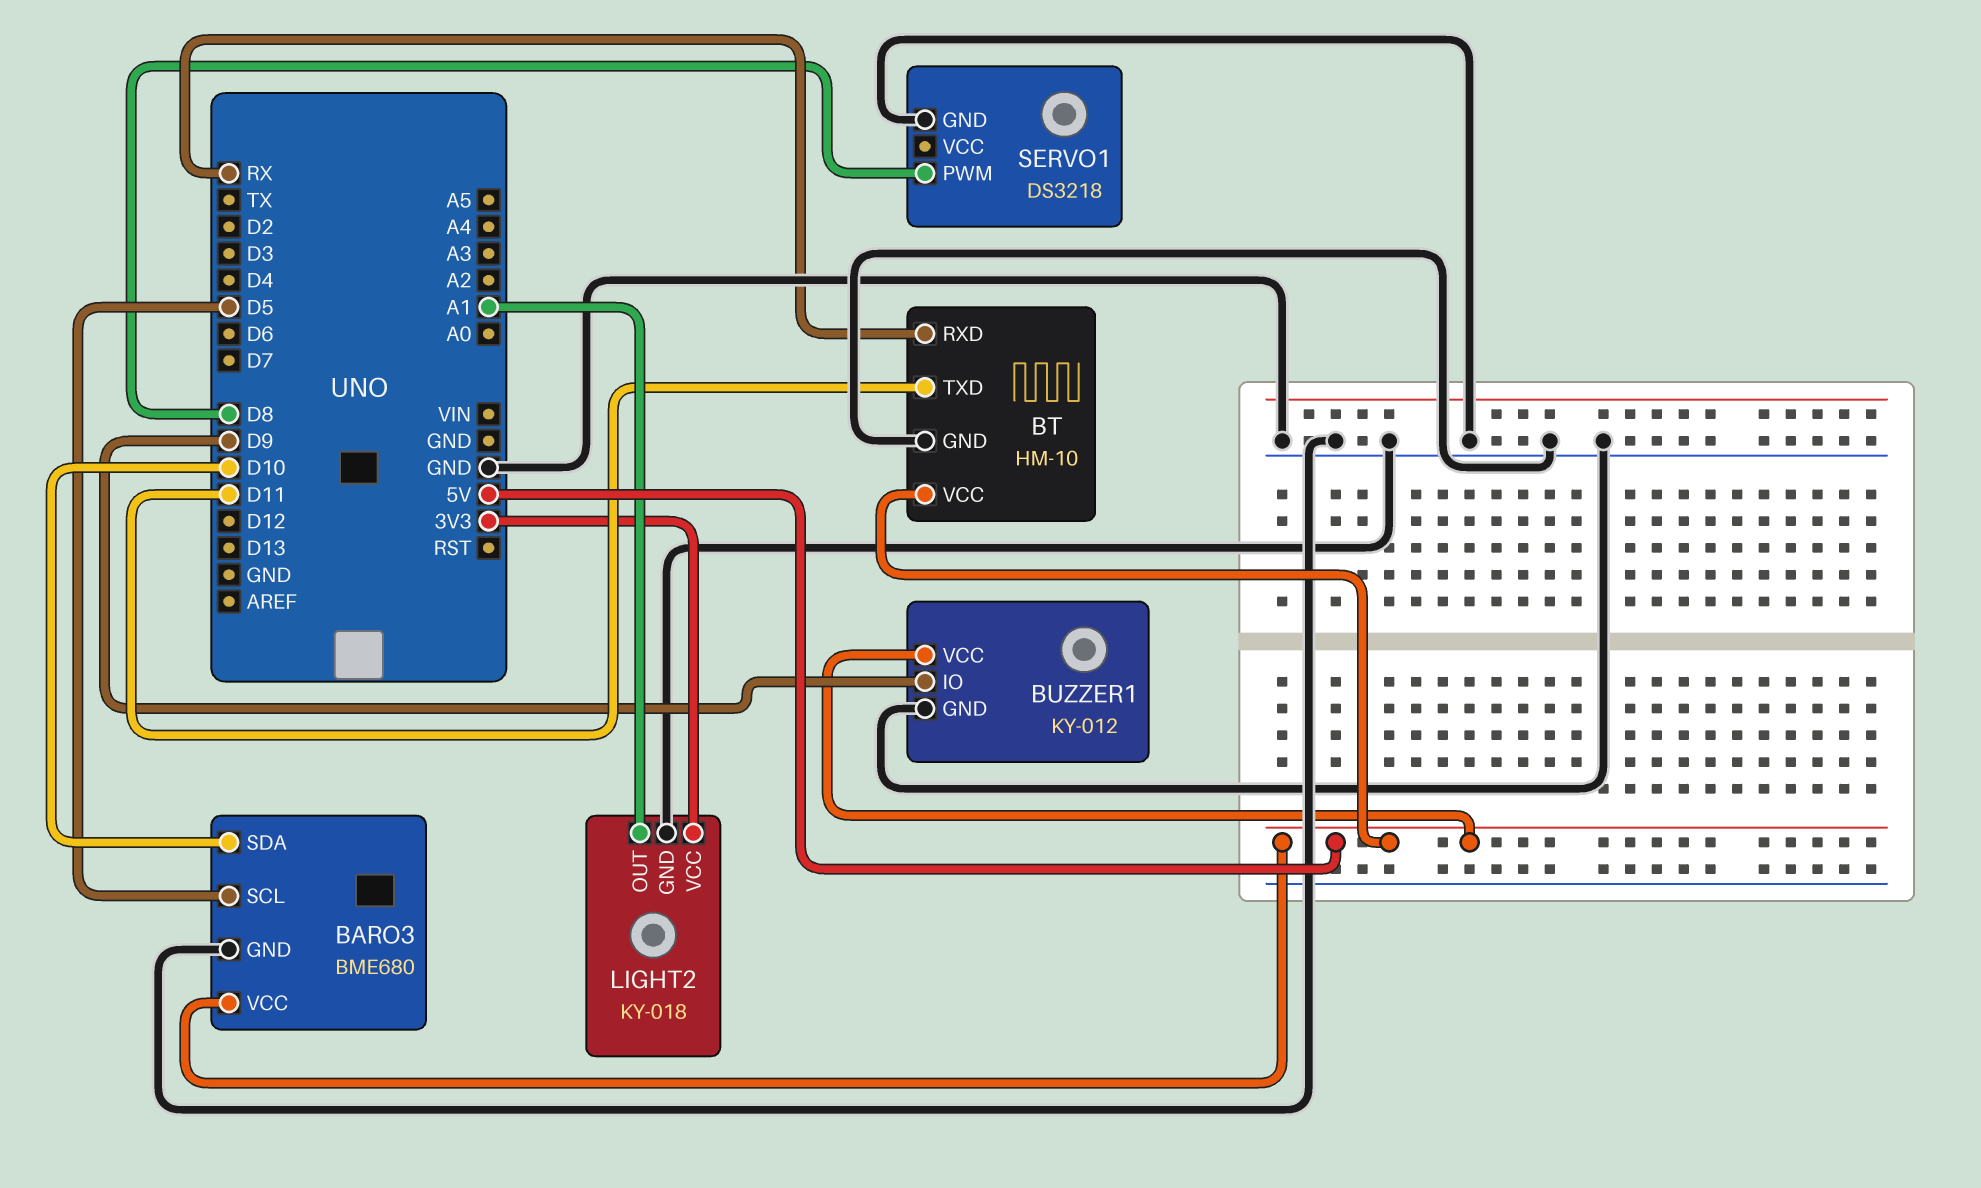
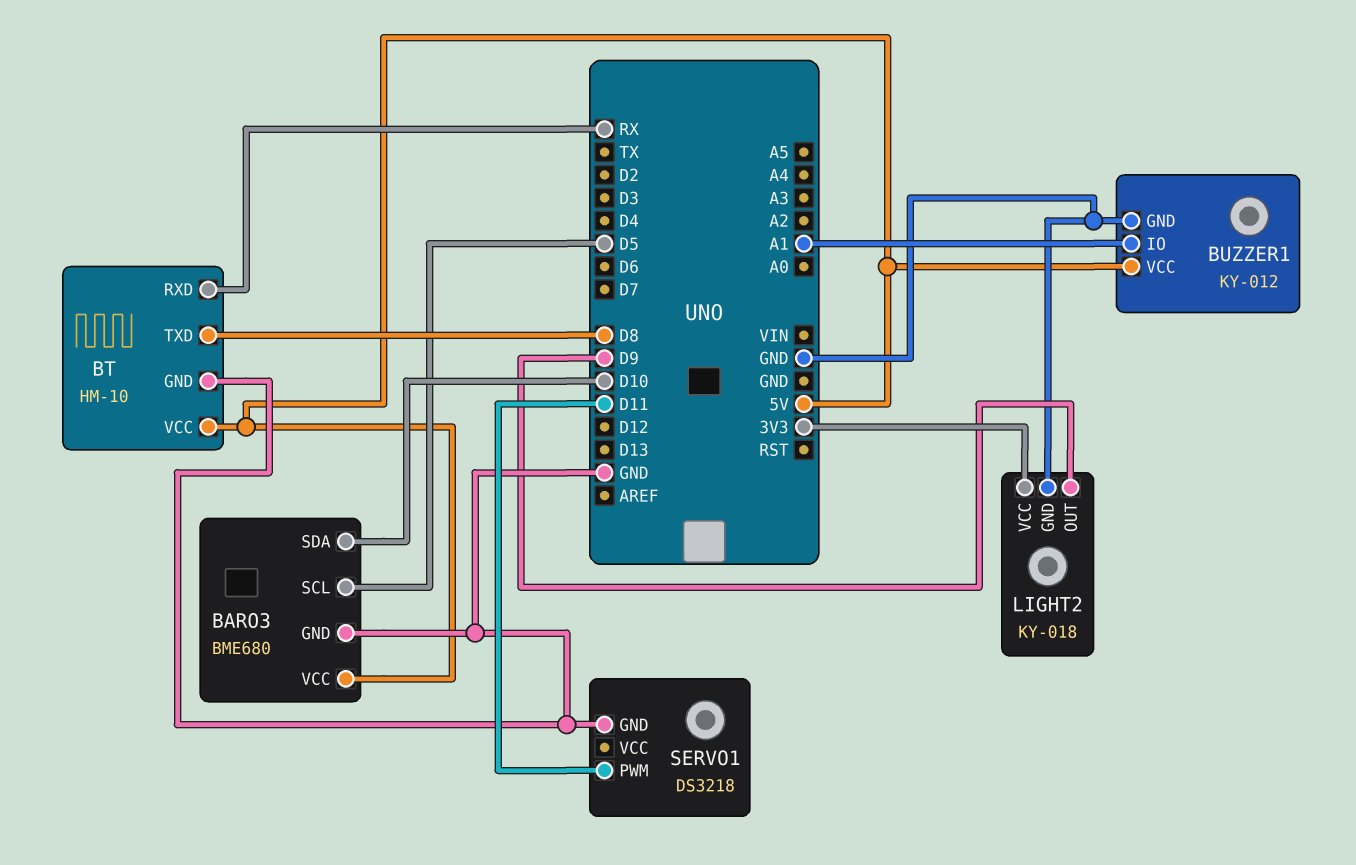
BT pin TXD: D11 -> D8
BUZZER1 pin IO: D9 -> A1
LIGHT2 pin OUT: A1 -> D9
SERVO1 pin PWM: D8 -> D11

